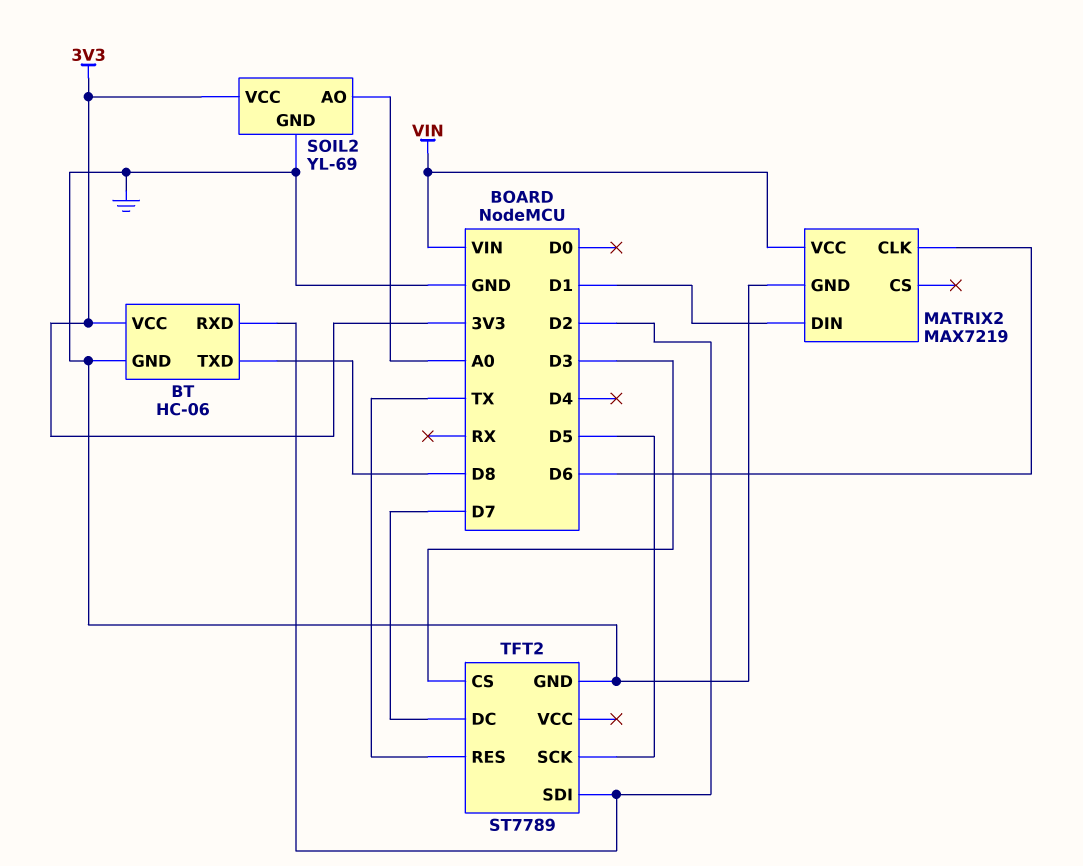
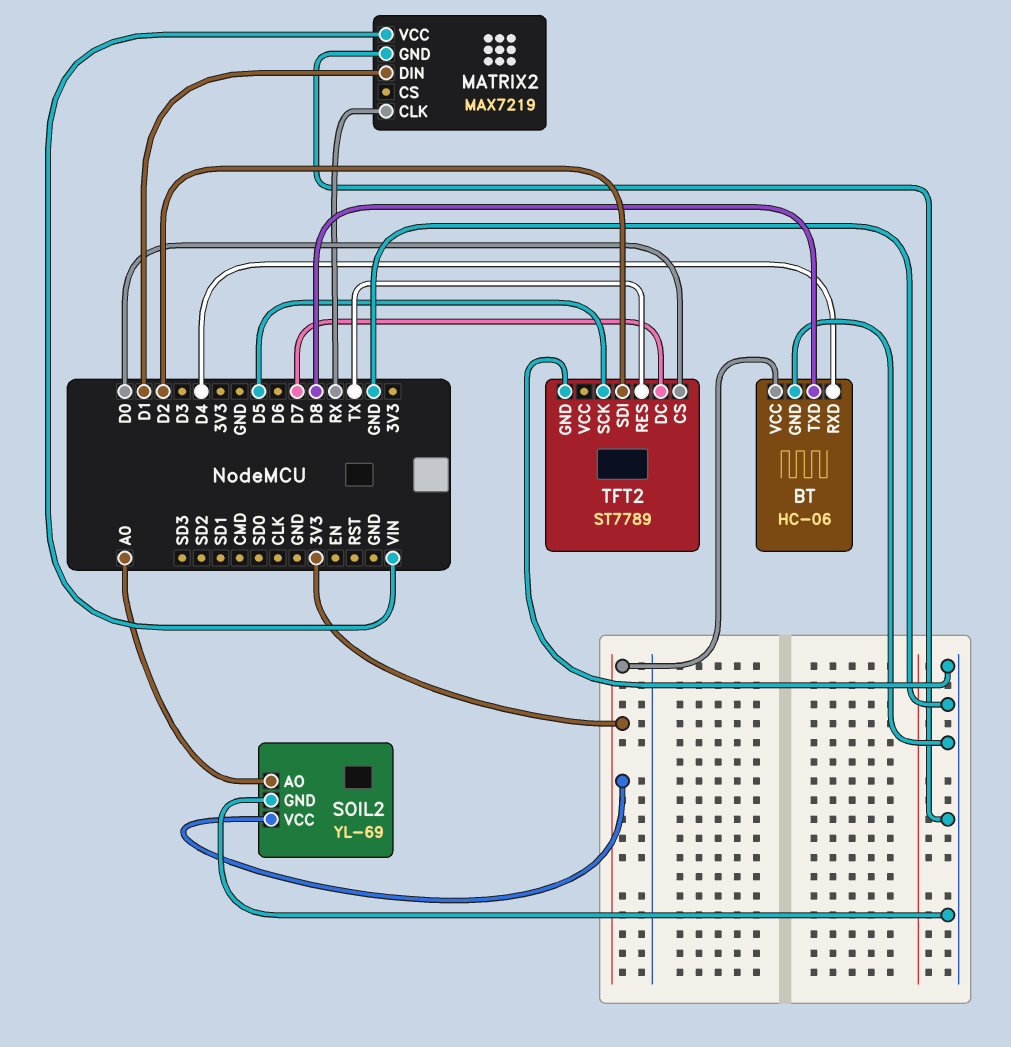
BT pin RXD: D2 -> D4
MATRIX2 pin CLK: D6 -> RX
TFT2 pin CS: D3 -> D0

